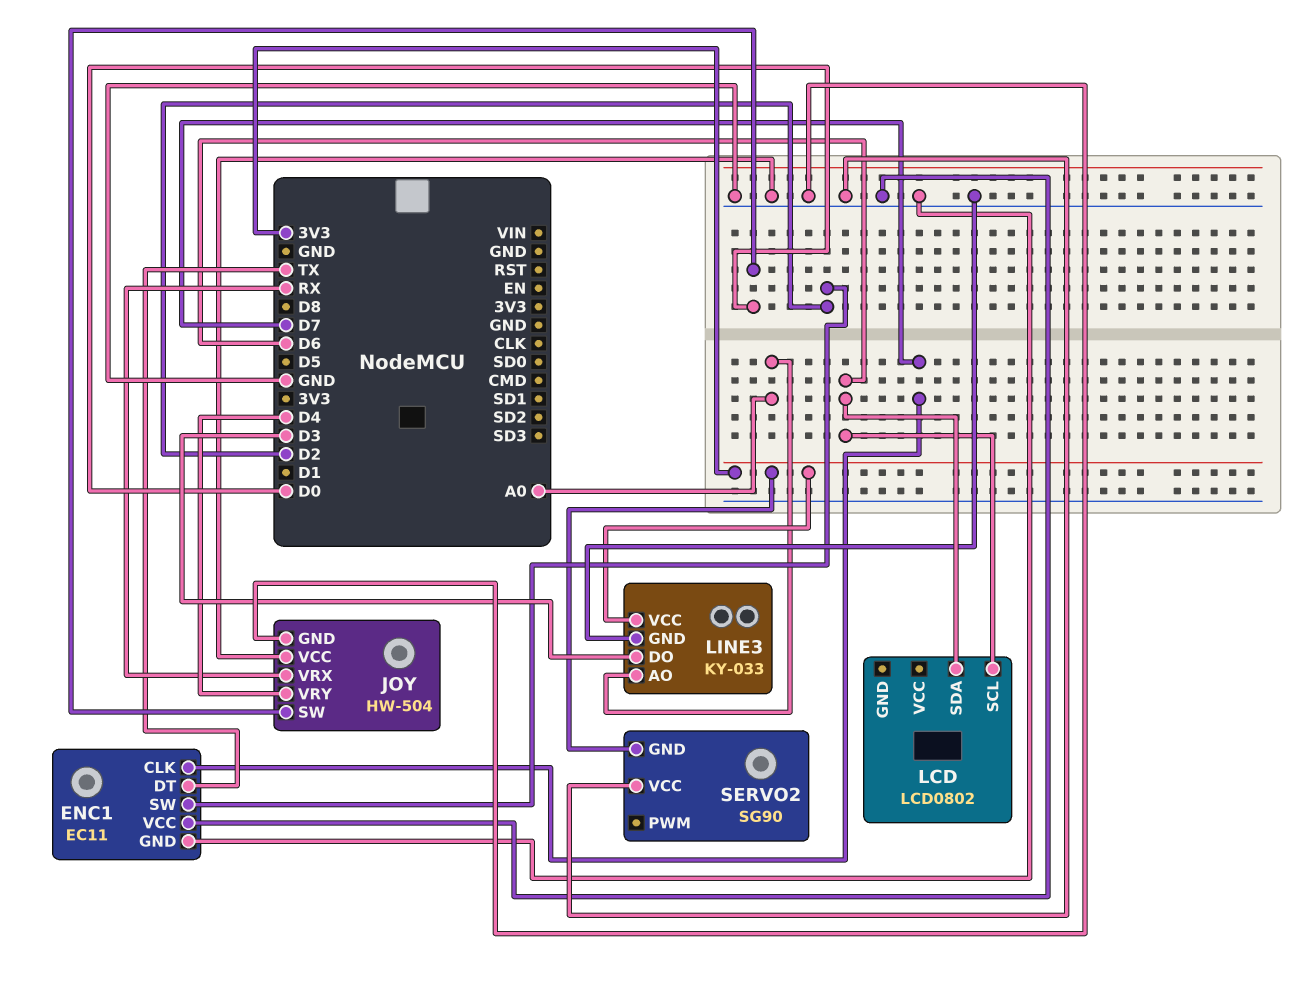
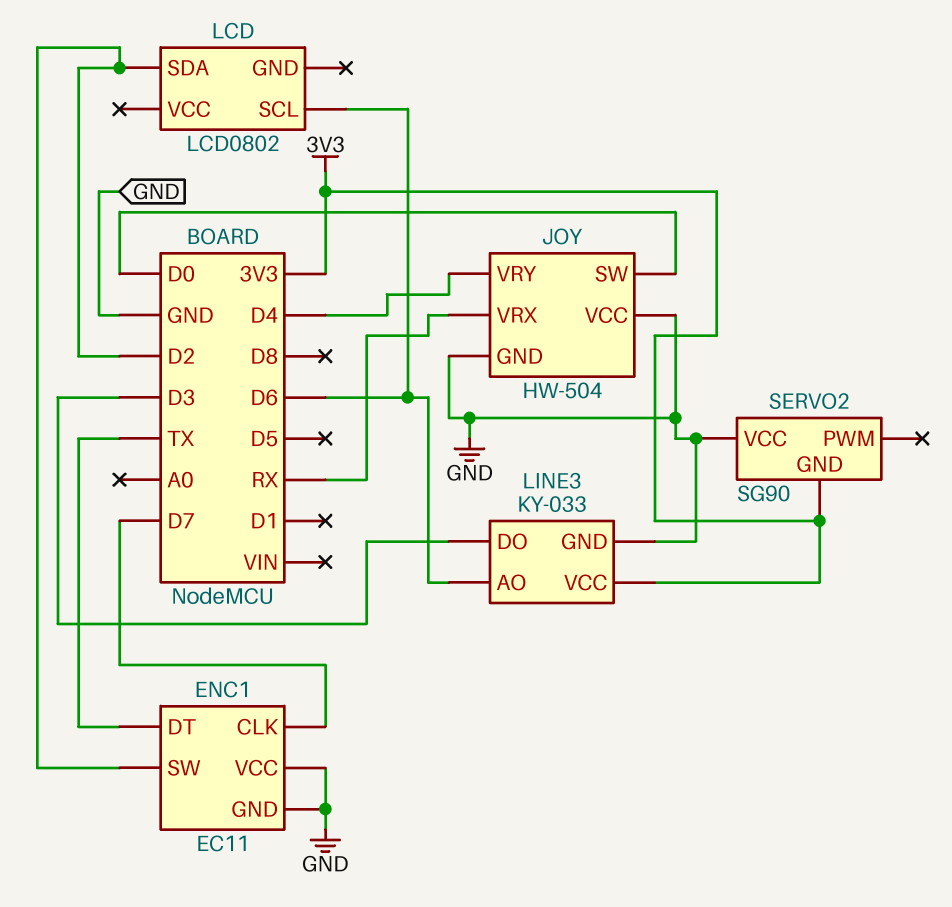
LCD pin SDA: D6 -> D2
LINE3 pin AO: A0 -> D6

